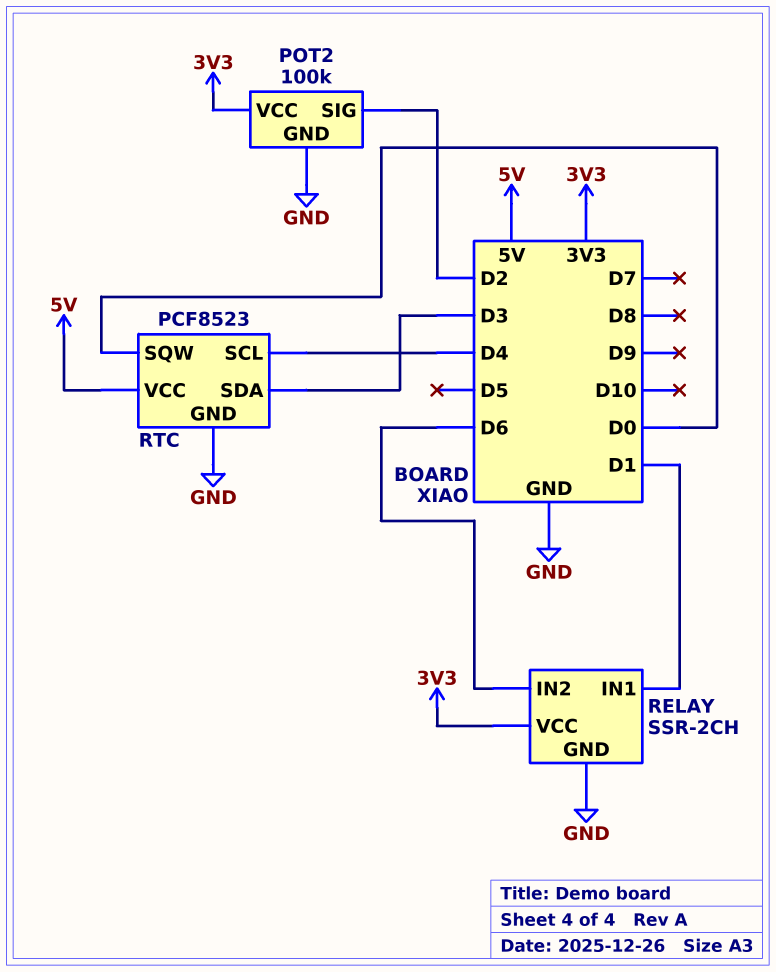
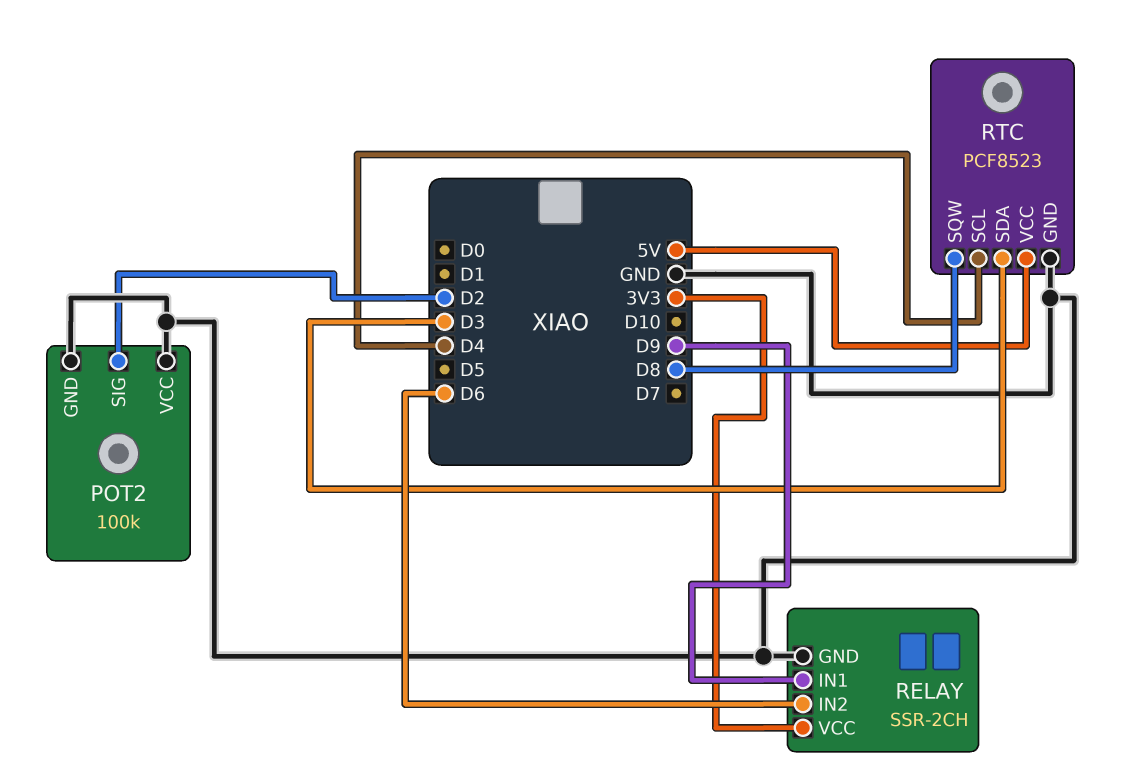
POT2 pin VCC: 3V3 -> GND
RELAY pin IN1: D1 -> D9
RTC pin SQW: D0 -> D8

